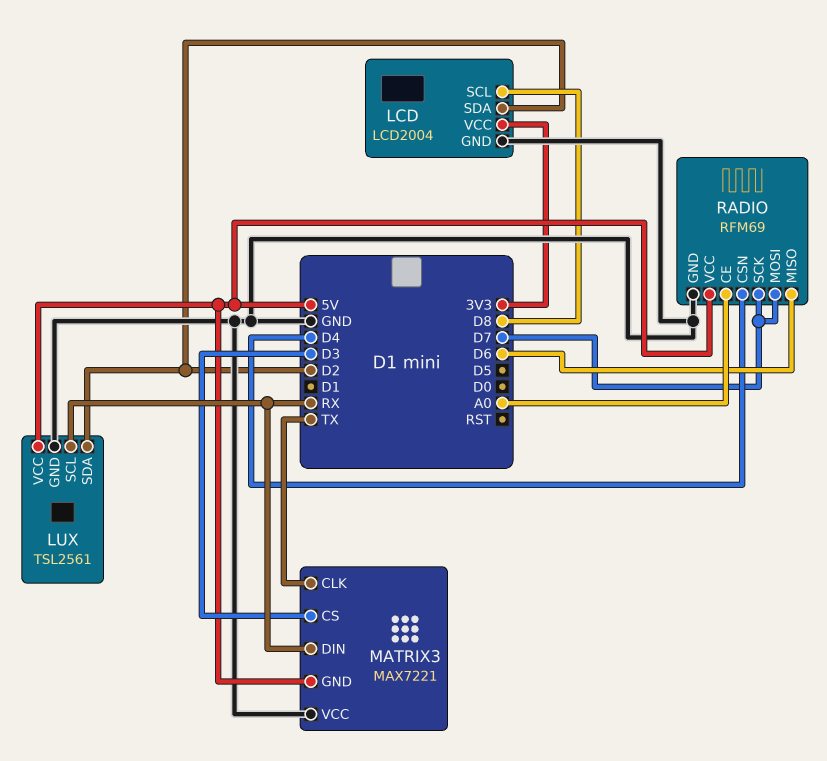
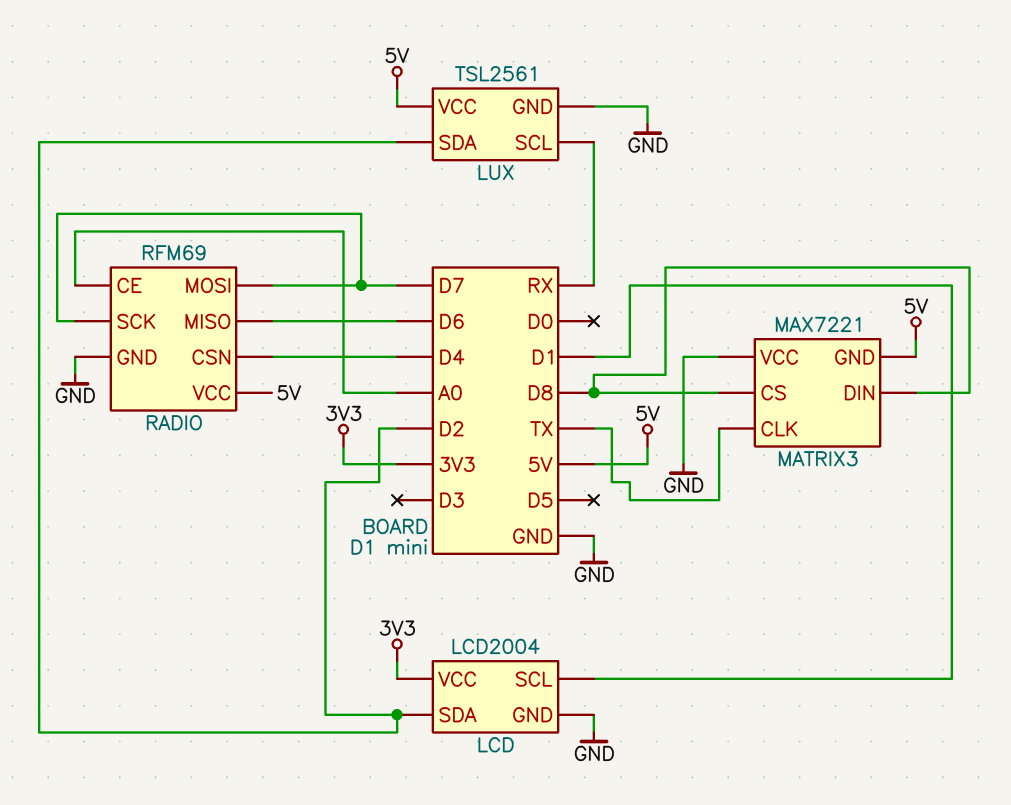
LCD pin SCL: D8 -> D1
MATRIX3 pin CS: D3 -> D8
MATRIX3 pin DIN: RX -> D8

